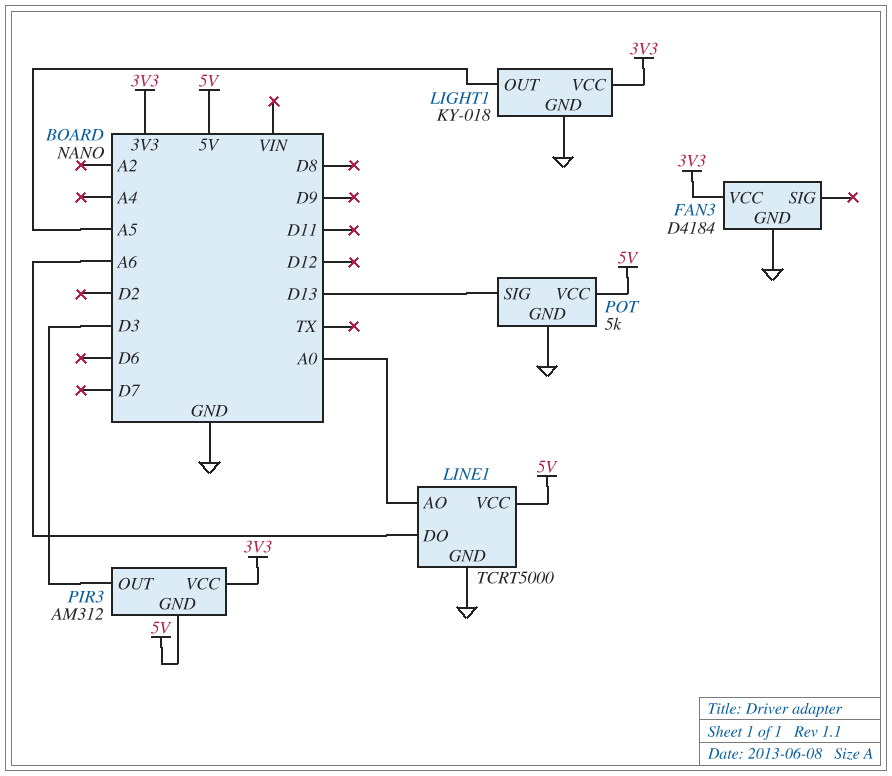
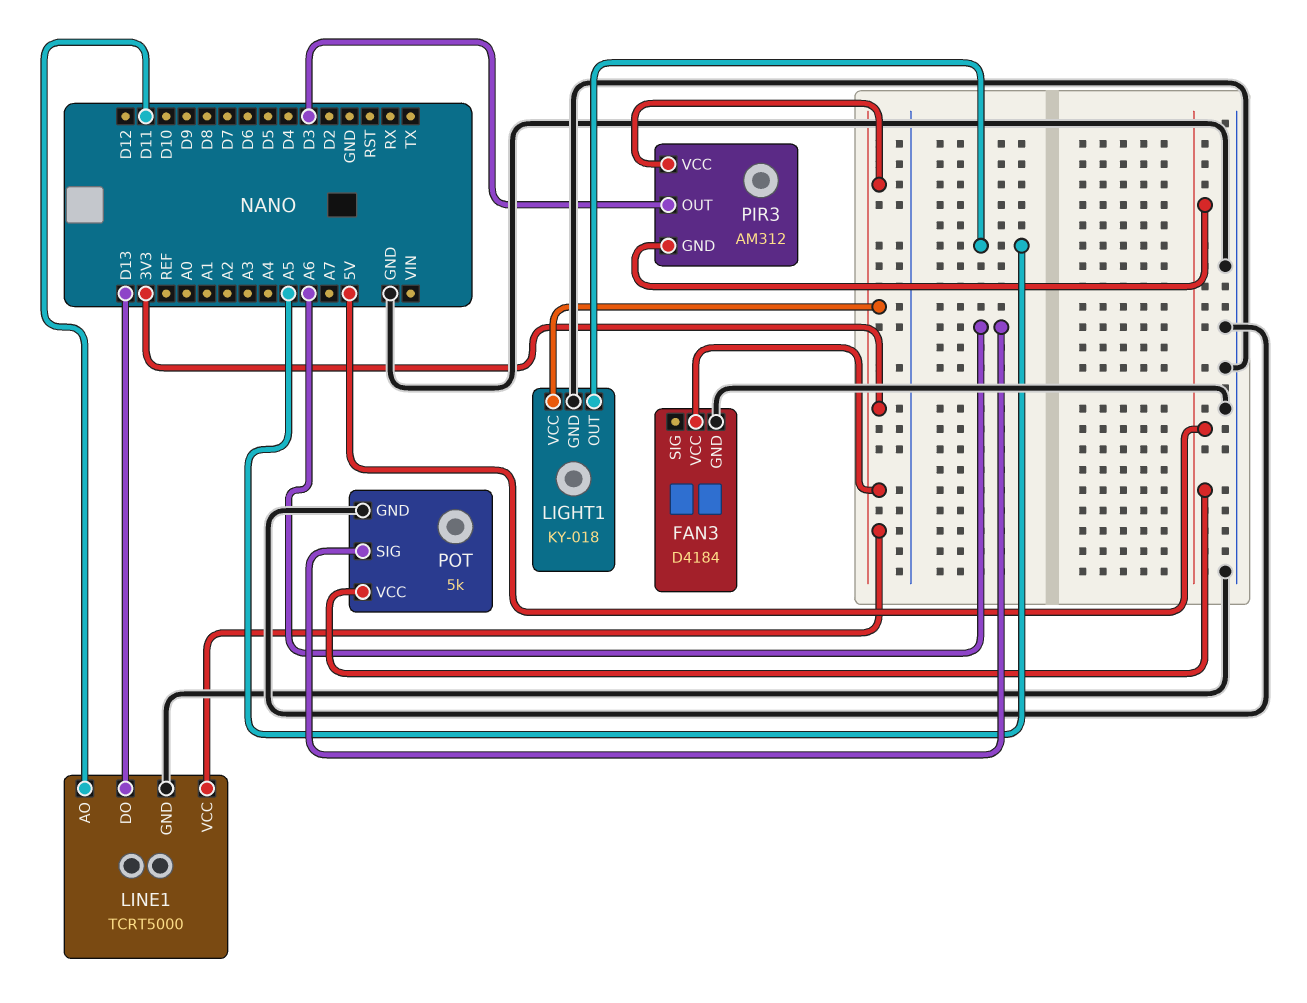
LINE1 pin AO: A0 -> D11
LINE1 pin DO: A6 -> D13
LINE1 pin VCC: 5V -> 3V3
POT pin SIG: D13 -> A6

